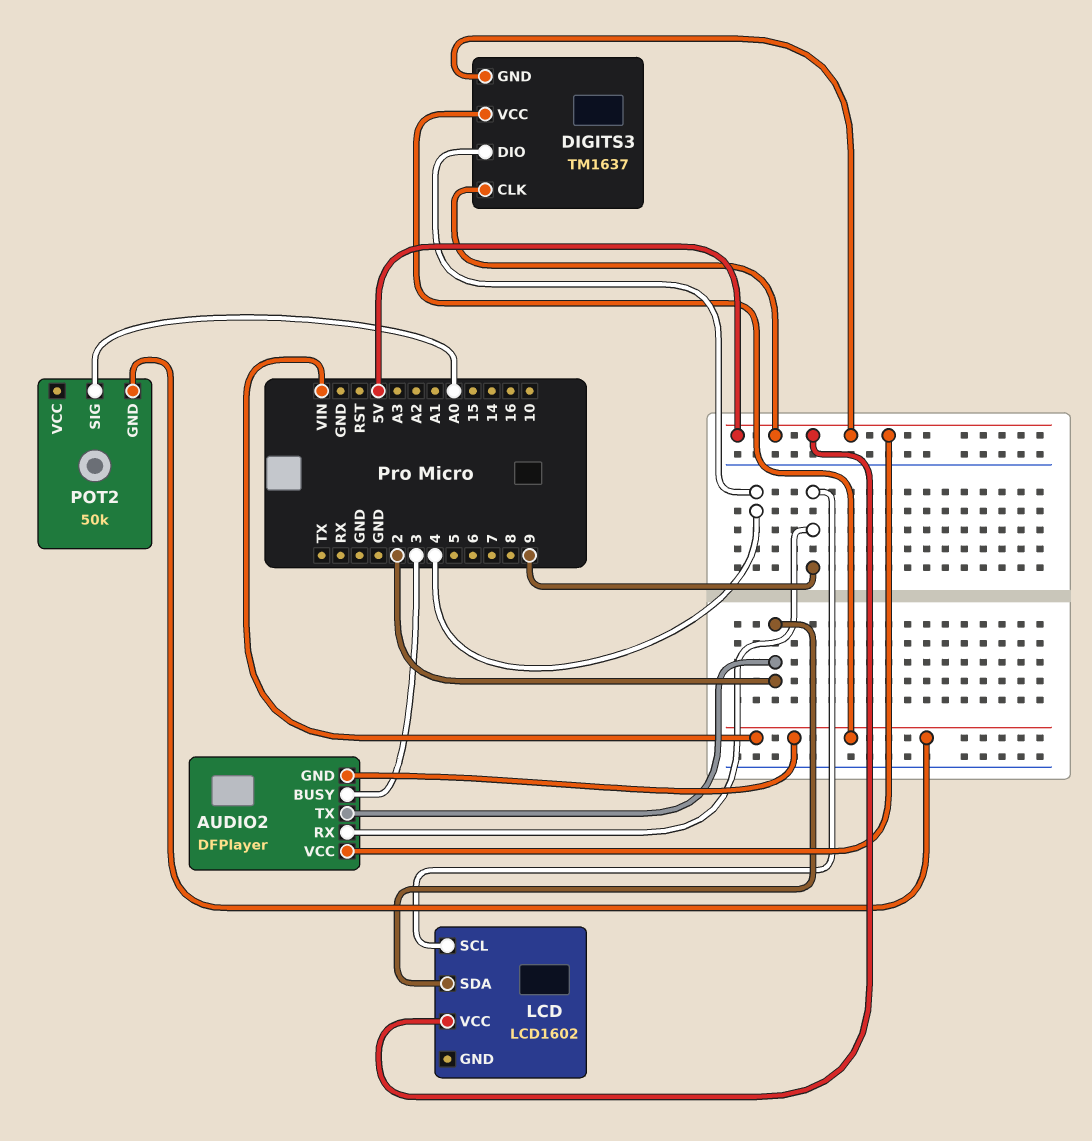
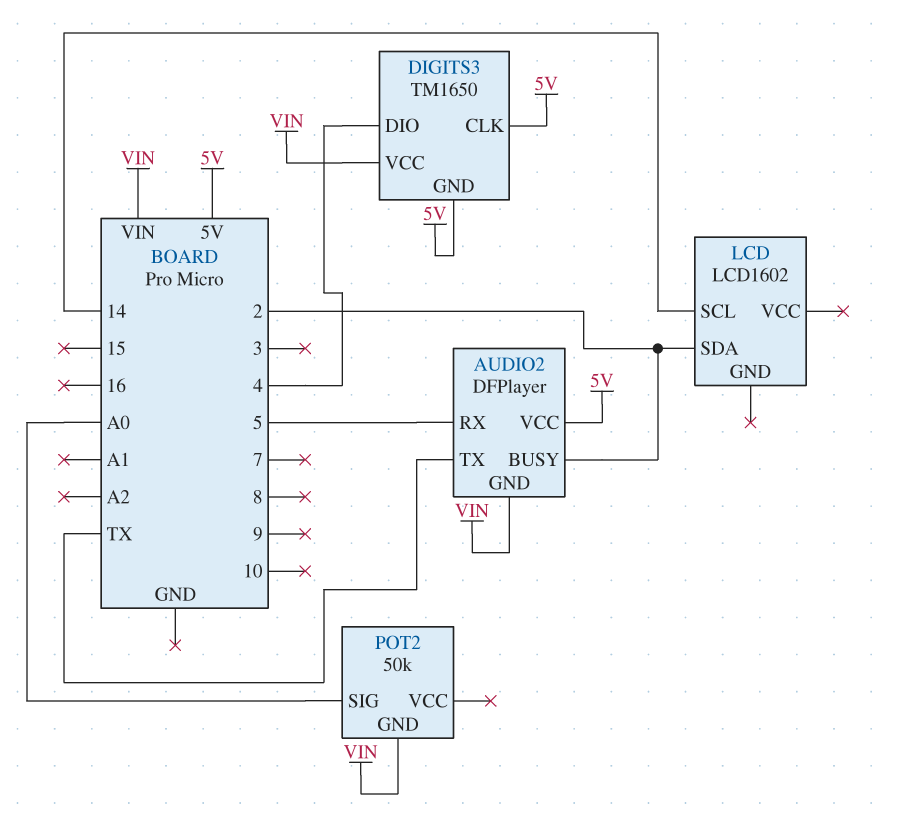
AUDIO2 pin BUSY: 3 -> 2
AUDIO2 pin RX: 9 -> 5
AUDIO2 pin TX: 2 -> TX
DIGITS3: TM1637 -> TM1650
LCD pin SCL: 9 -> 14
LCD pin VCC: 5V -> none

